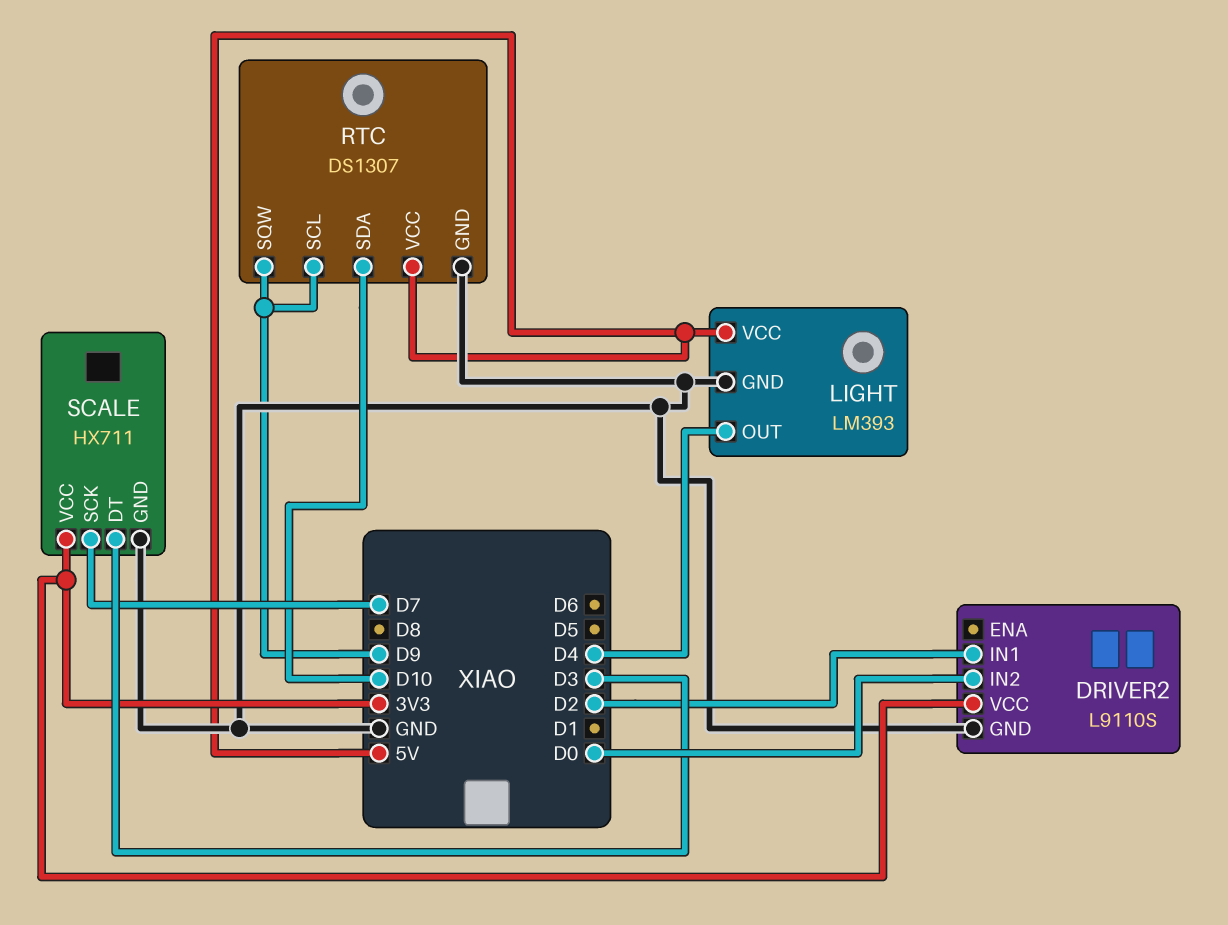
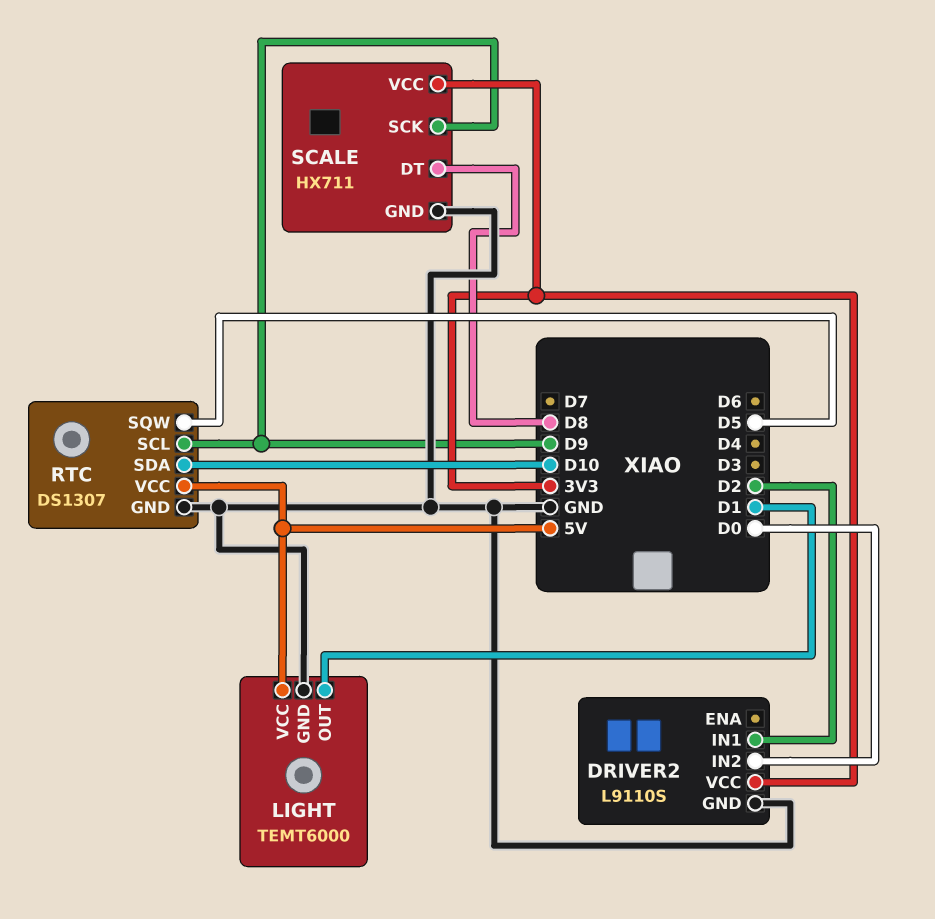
LIGHT: LM393 -> TEMT6000
LIGHT pin OUT: D4 -> D1
RTC pin SQW: D9 -> D5
SCALE pin DT: D3 -> D8
SCALE pin SCK: D7 -> D9

